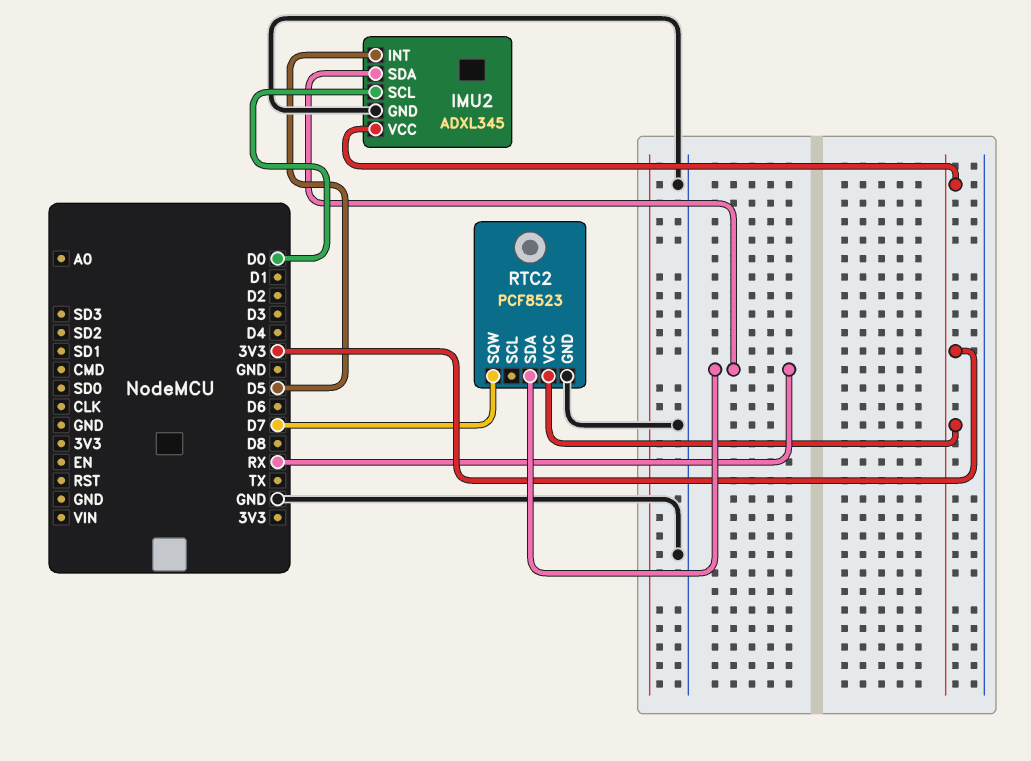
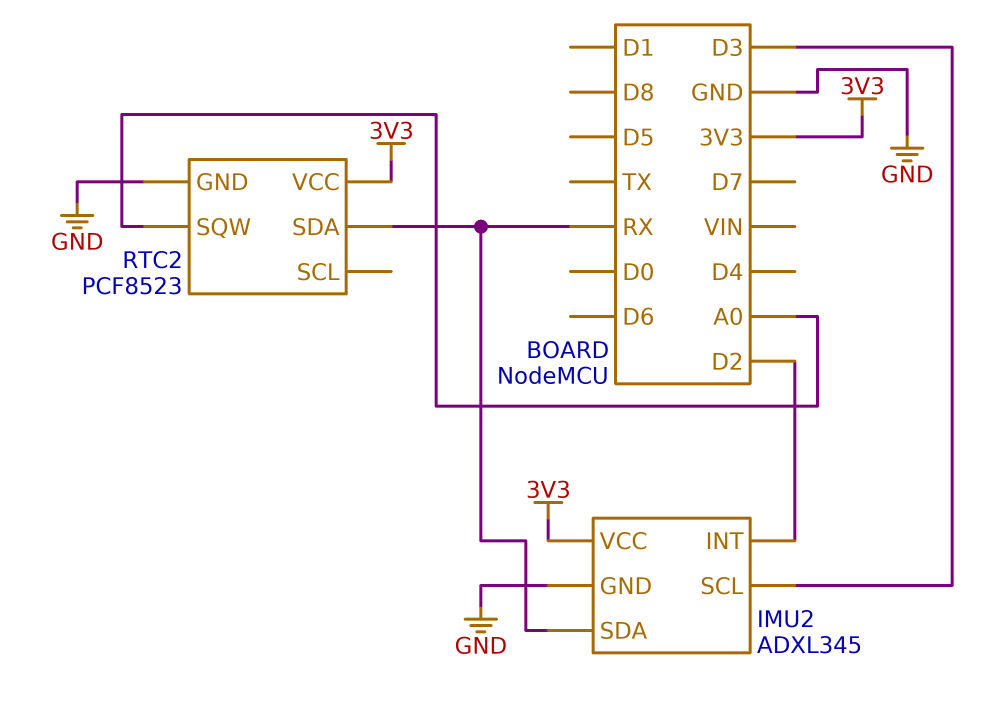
IMU2 pin INT: D5 -> D2
IMU2 pin SCL: D0 -> D3
RTC2 pin SQW: D7 -> A0

